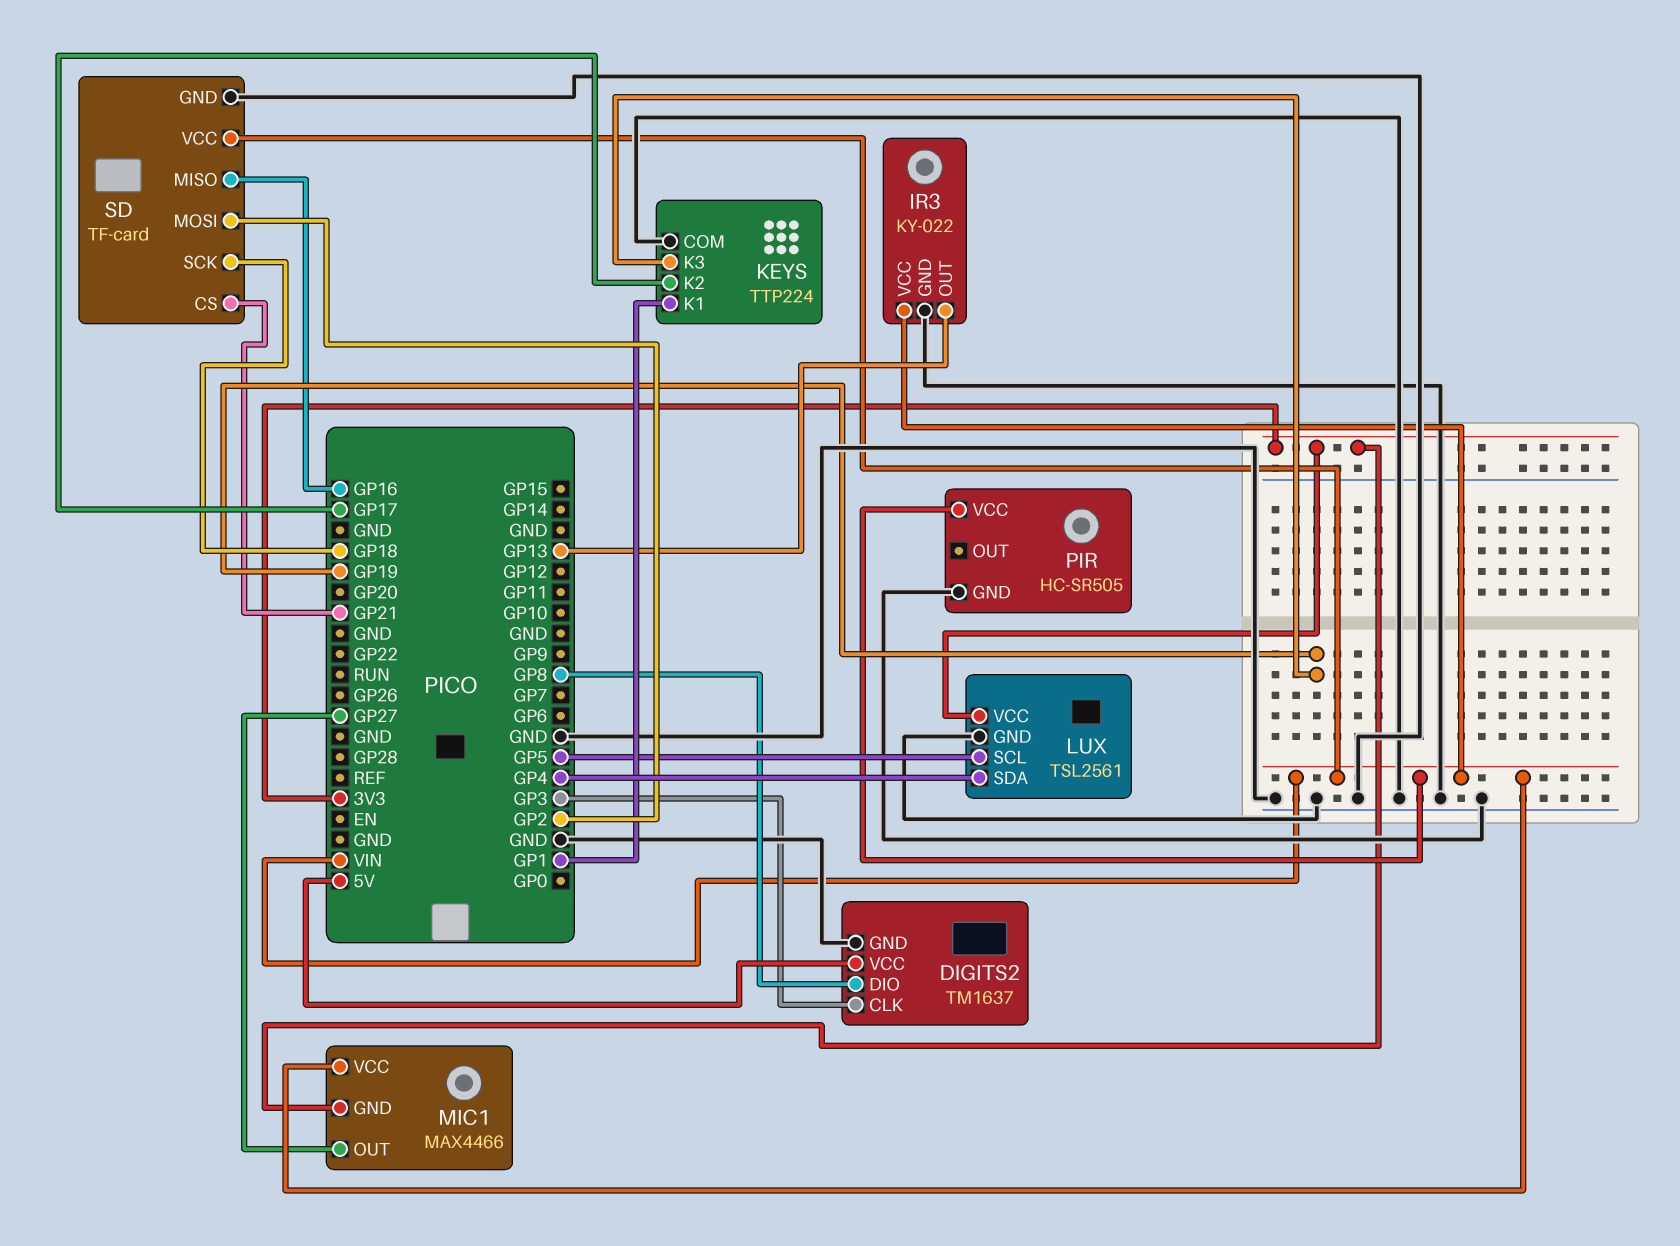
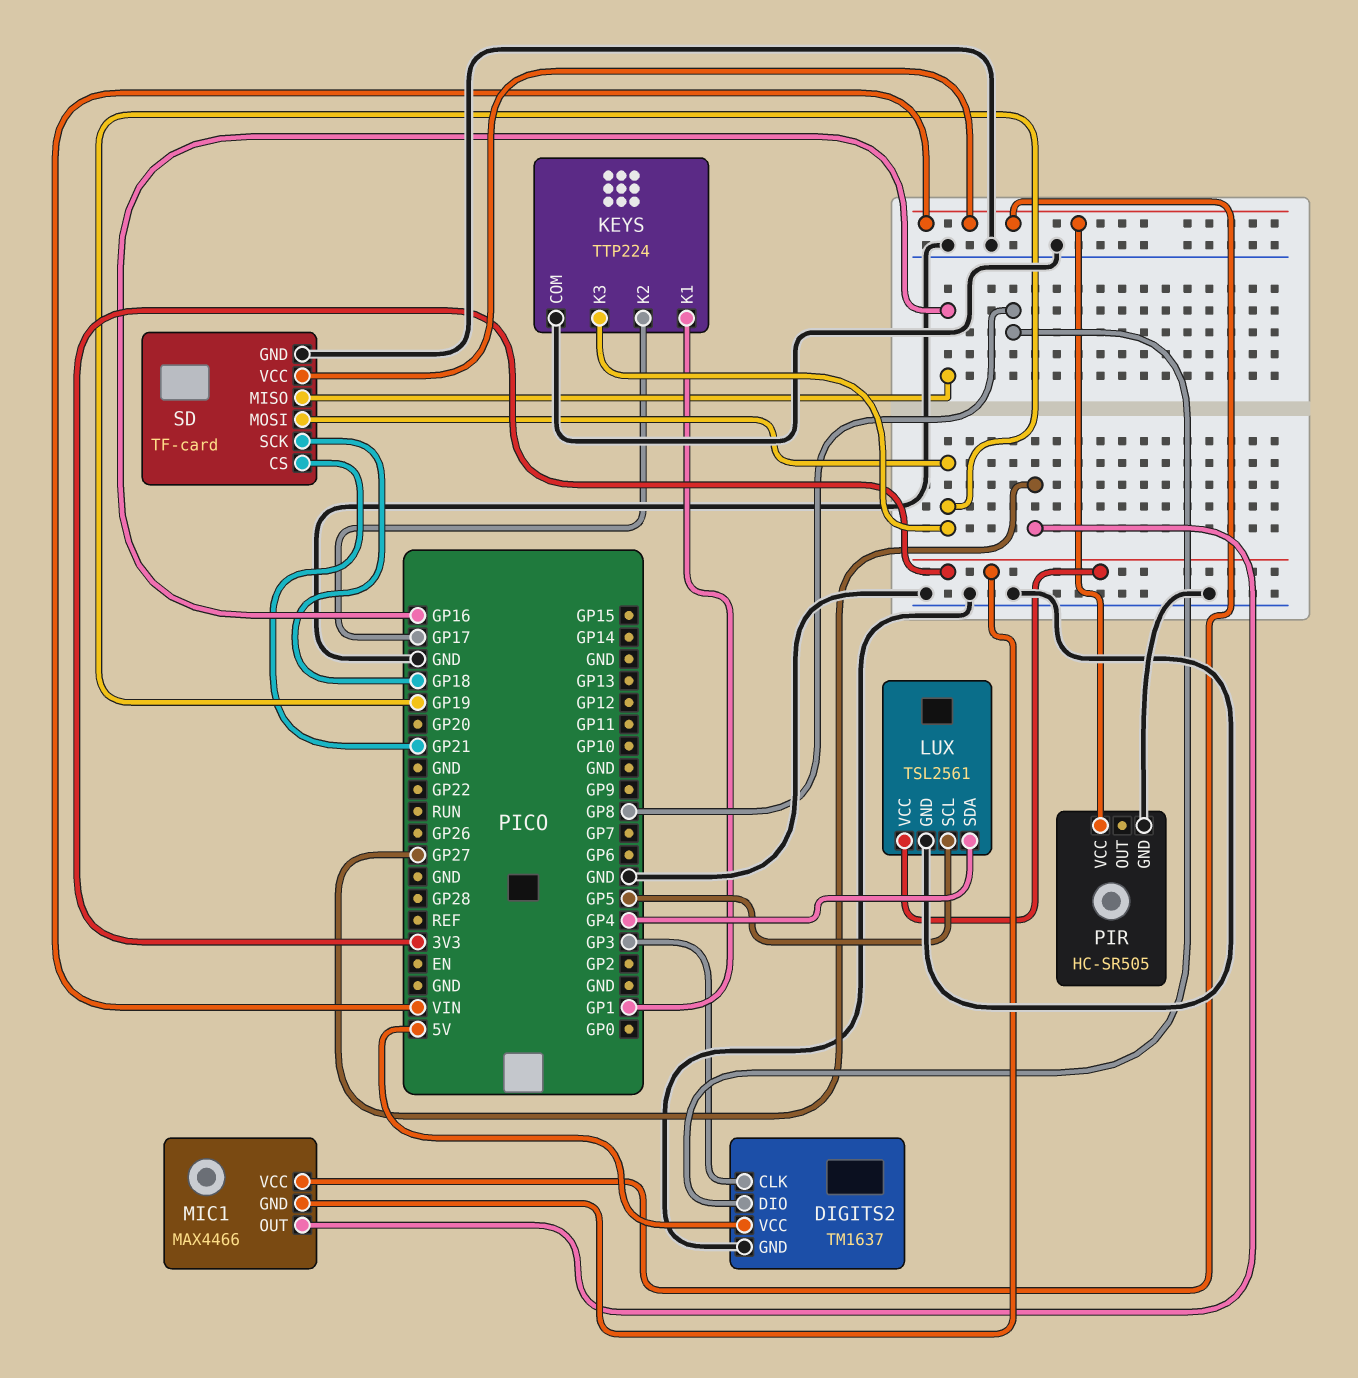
IR3: KY-022 -> none
IR3 pin GND: GND -> none
IR3 pin OUT: GP13 -> none
IR3 pin VCC: VIN -> none
SD pin MOSI: GP2 -> GP19

